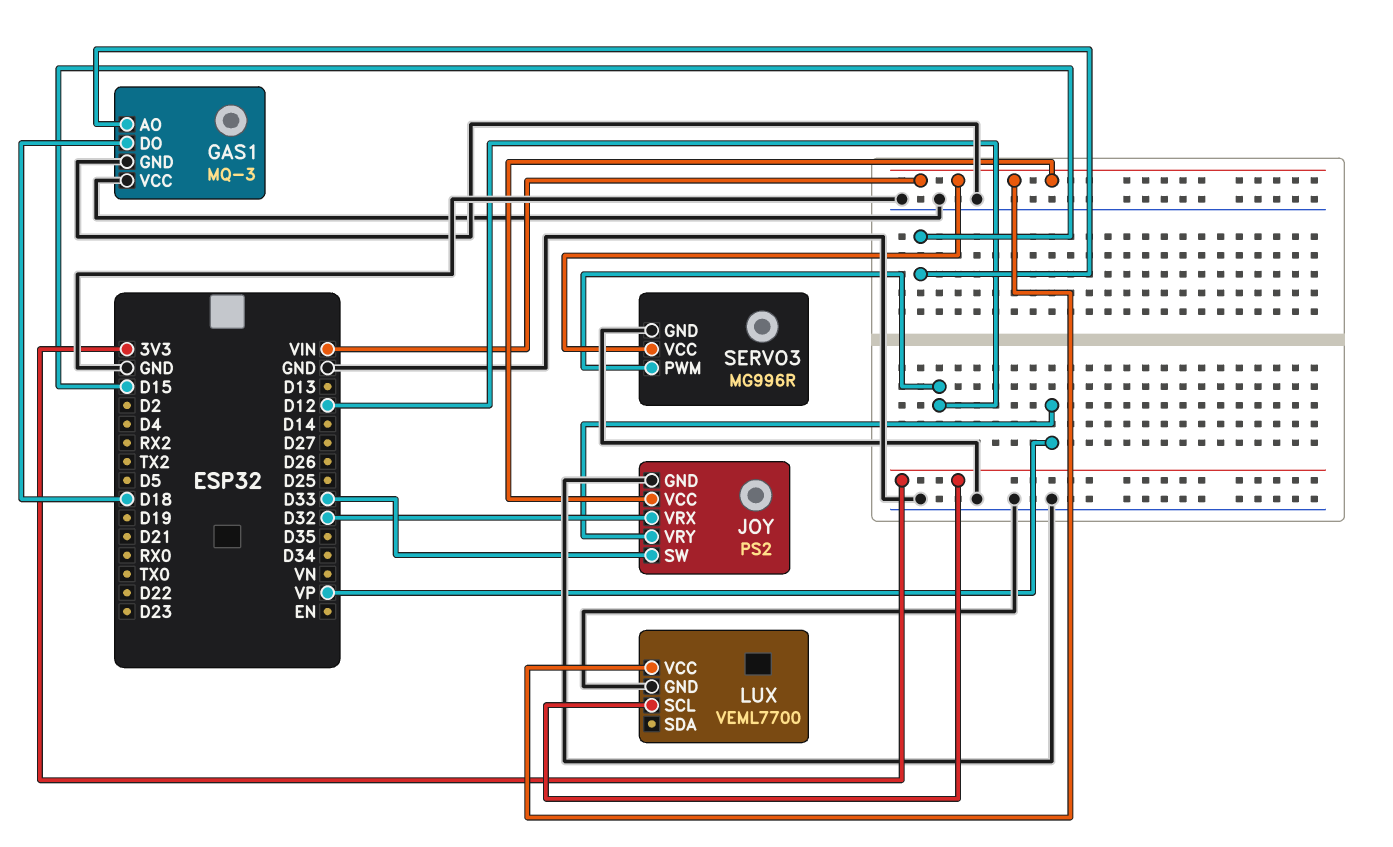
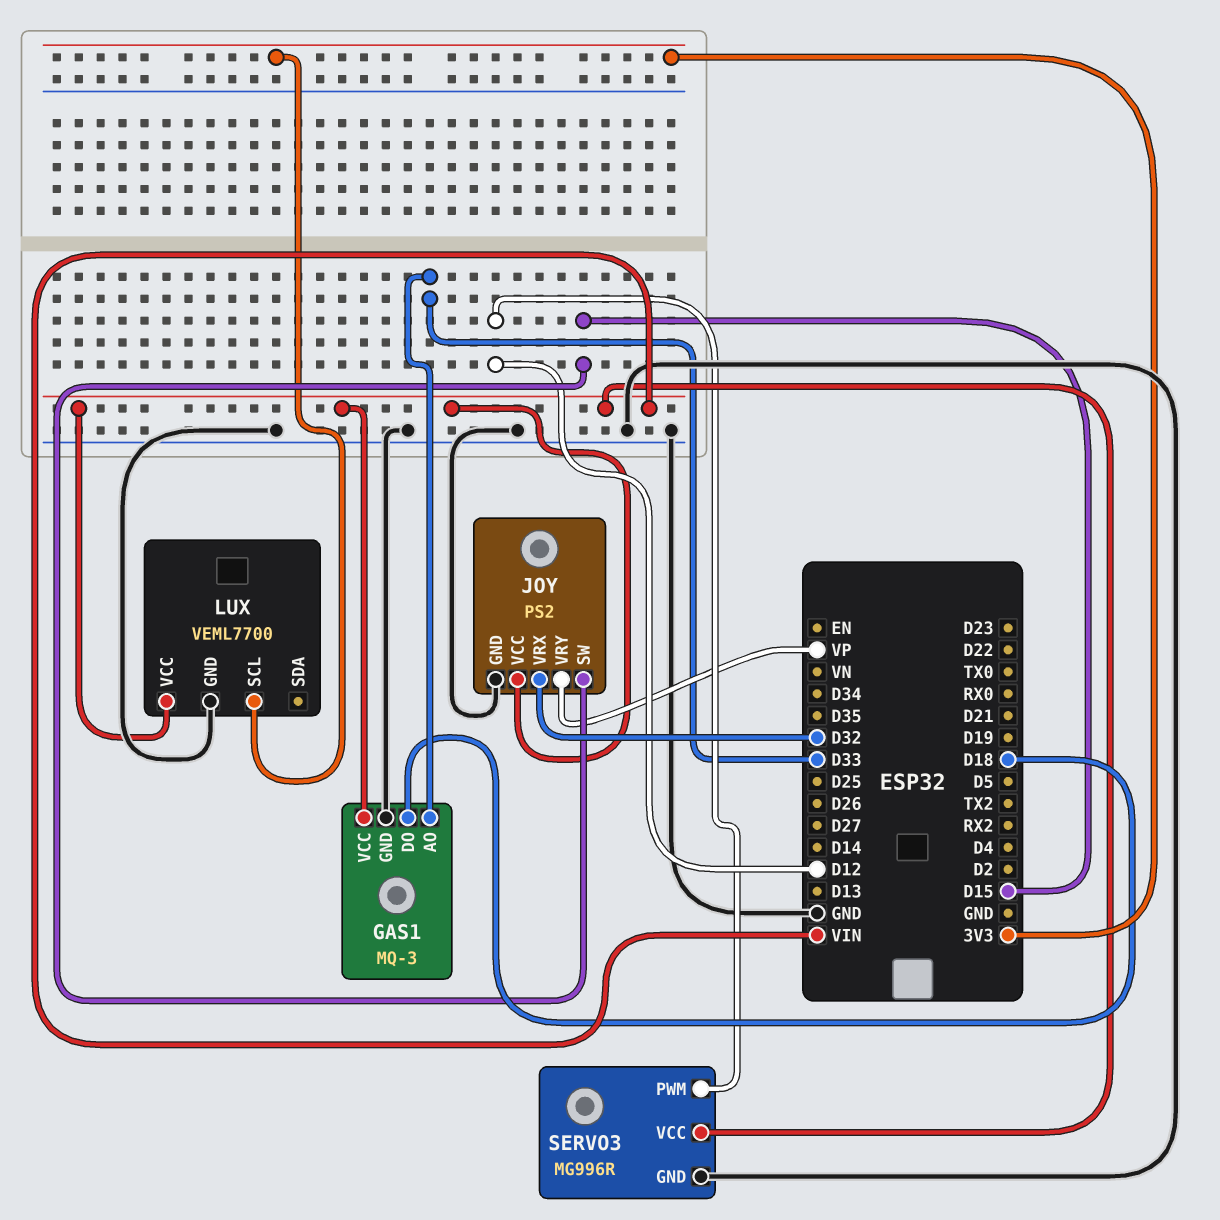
GAS1 pin AO: D15 -> D33
GAS1 pin VCC: GND -> VIN
JOY pin SW: D33 -> D15

